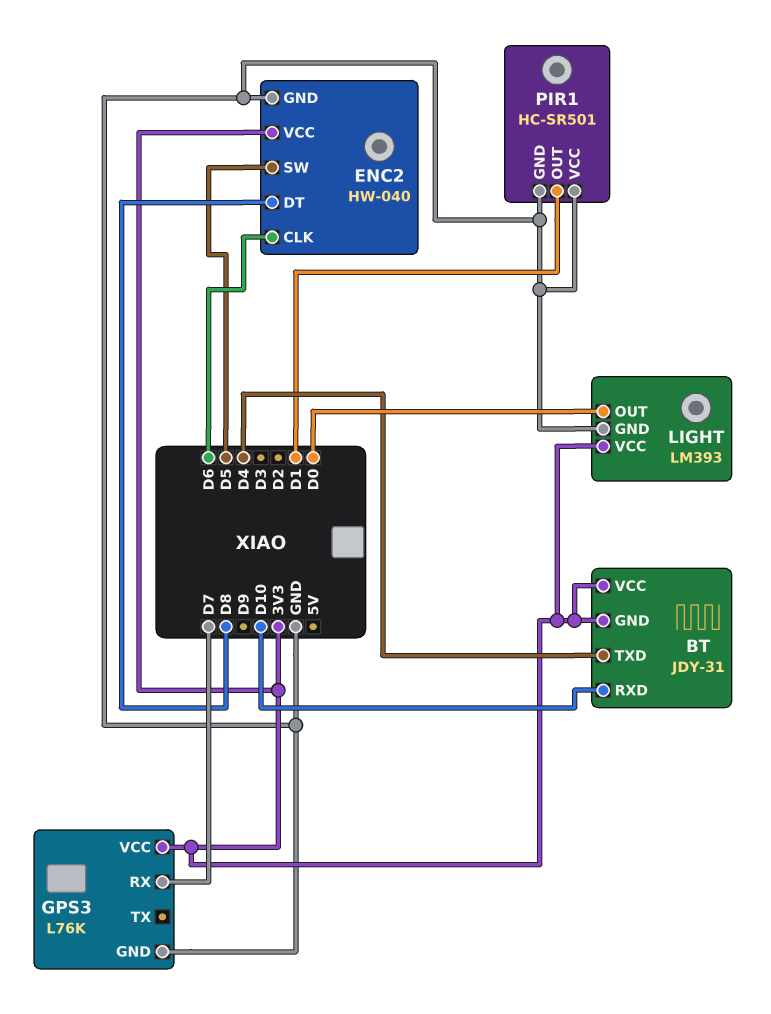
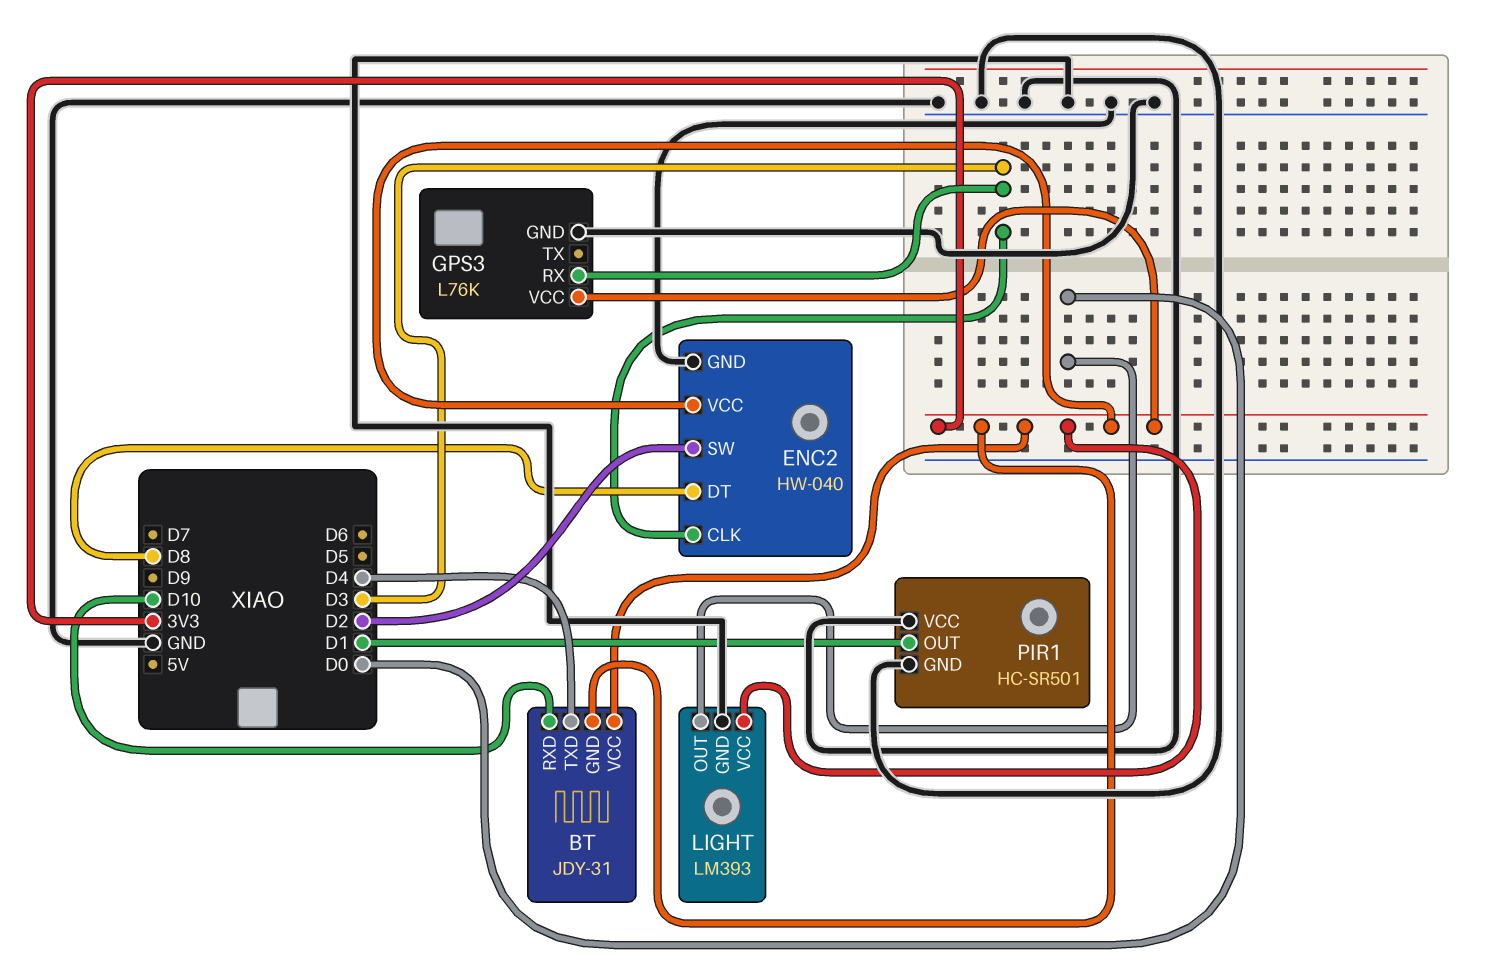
ENC2 pin CLK: D6 -> D3
ENC2 pin SW: D5 -> D2
GPS3 pin RX: D7 -> D3

